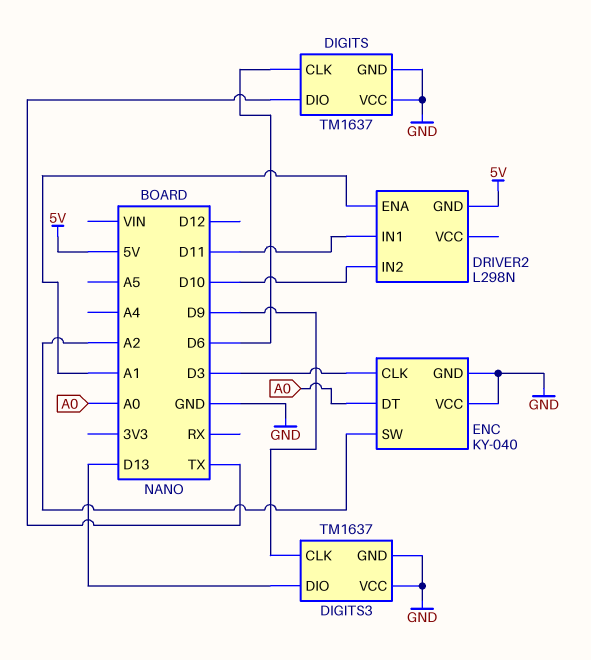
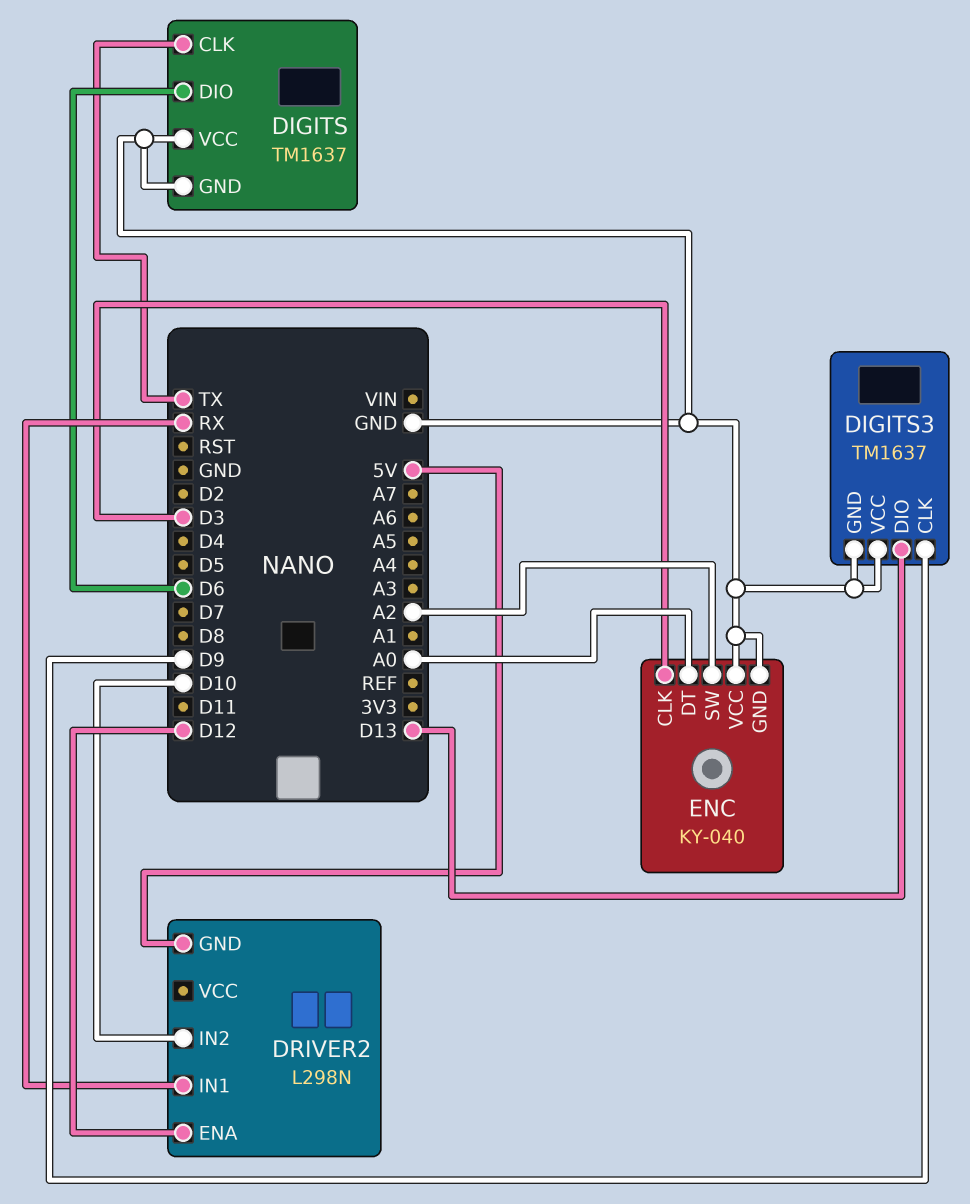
DIGITS pin CLK: D6 -> TX
DIGITS pin DIO: TX -> D6
DRIVER2 pin ENA: A1 -> D12
DRIVER2 pin IN1: D11 -> RX

